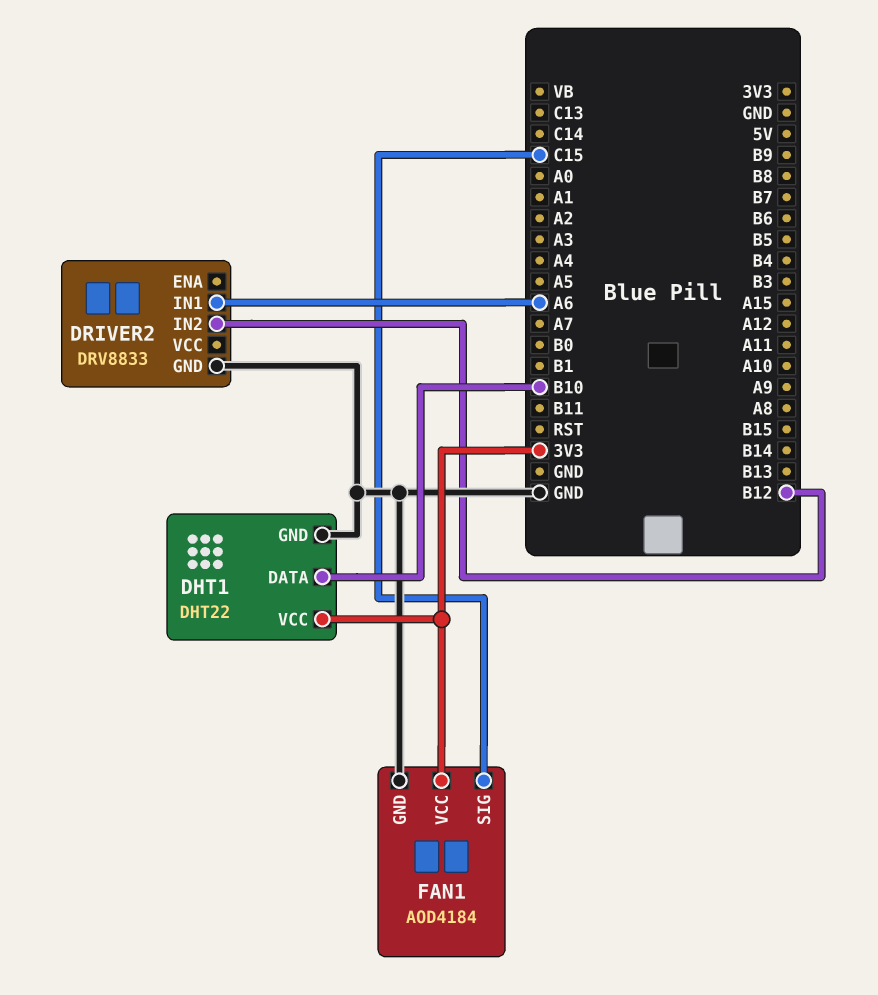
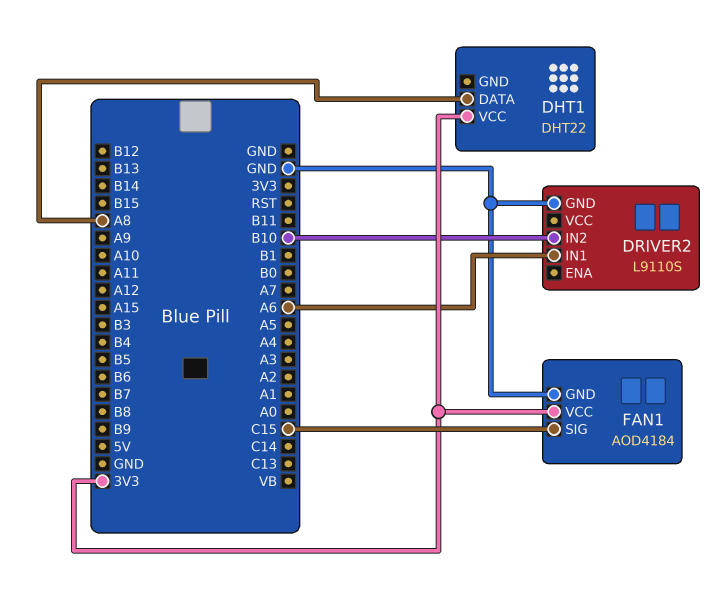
DHT1 pin DATA: B10 -> A8
DHT1 pin GND: GND -> none
DRIVER2: DRV8833 -> L9110S
DRIVER2 pin IN2: B12 -> B10

